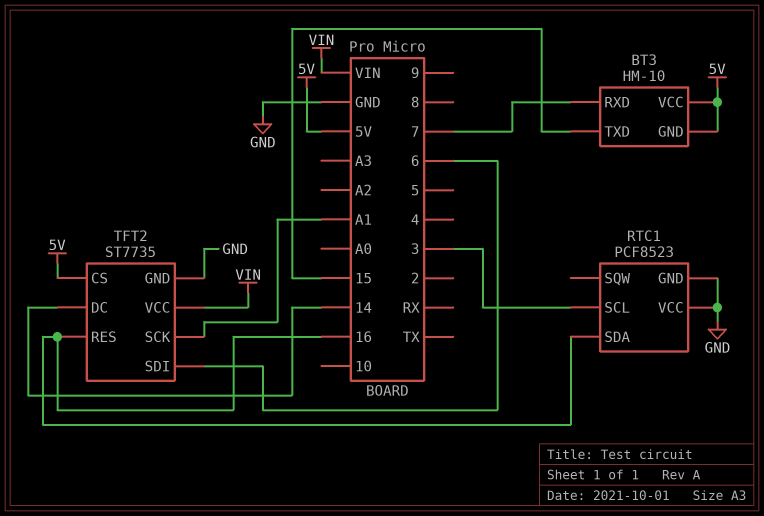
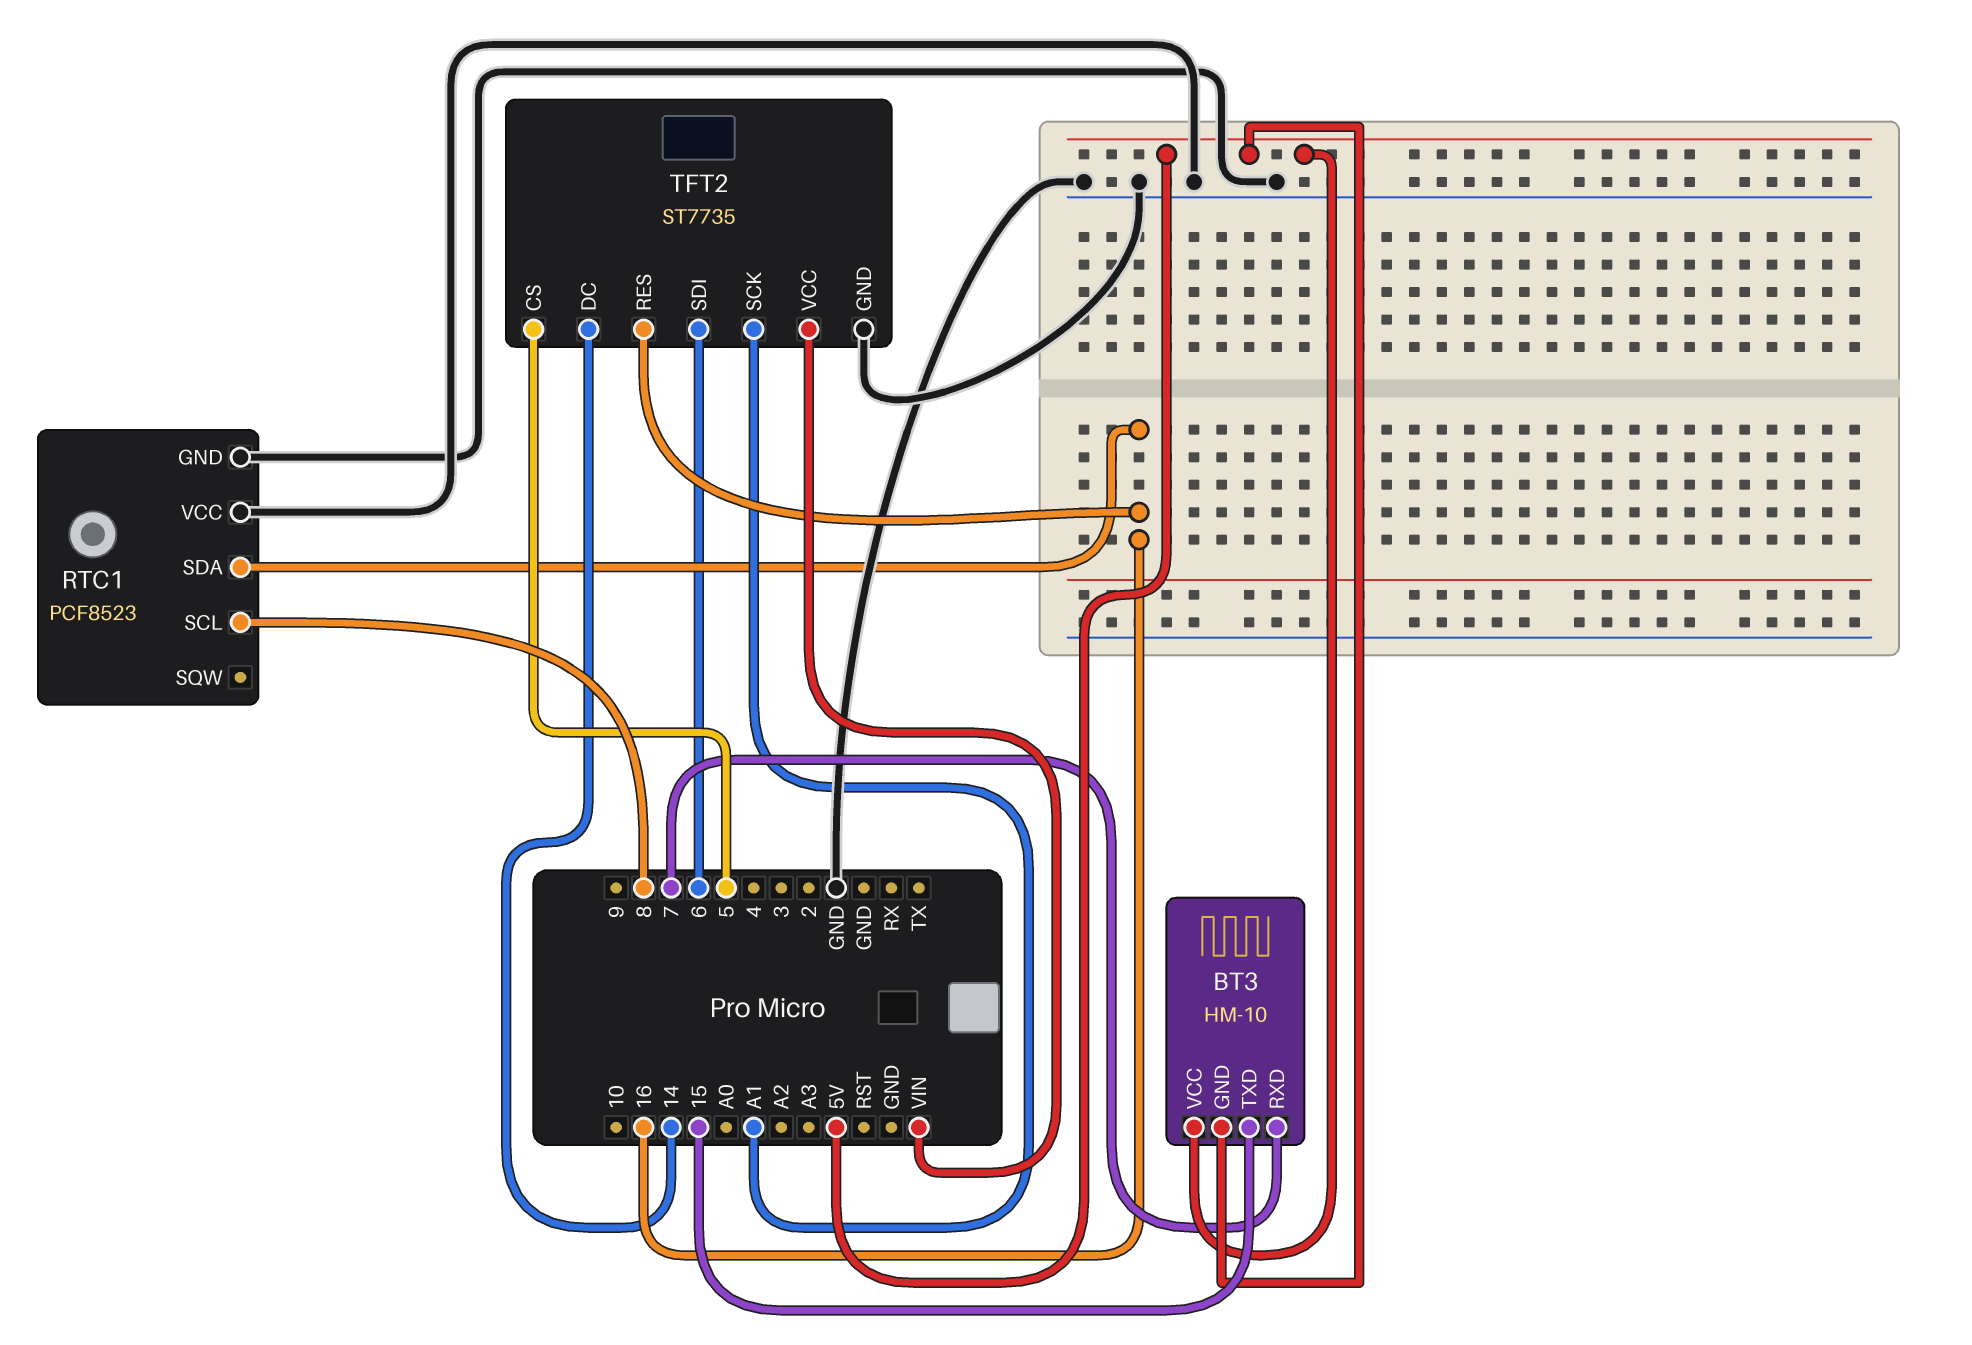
RTC1 pin SCL: 3 -> 8
TFT2 pin CS: 5V -> 5

